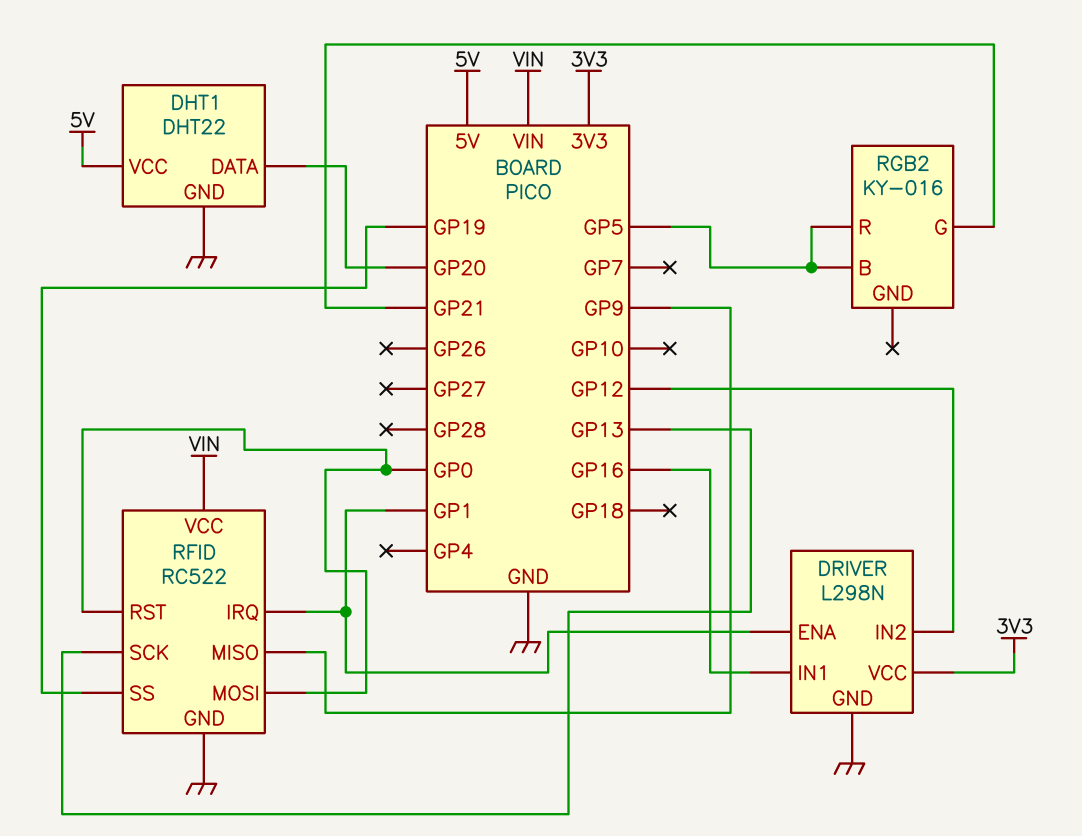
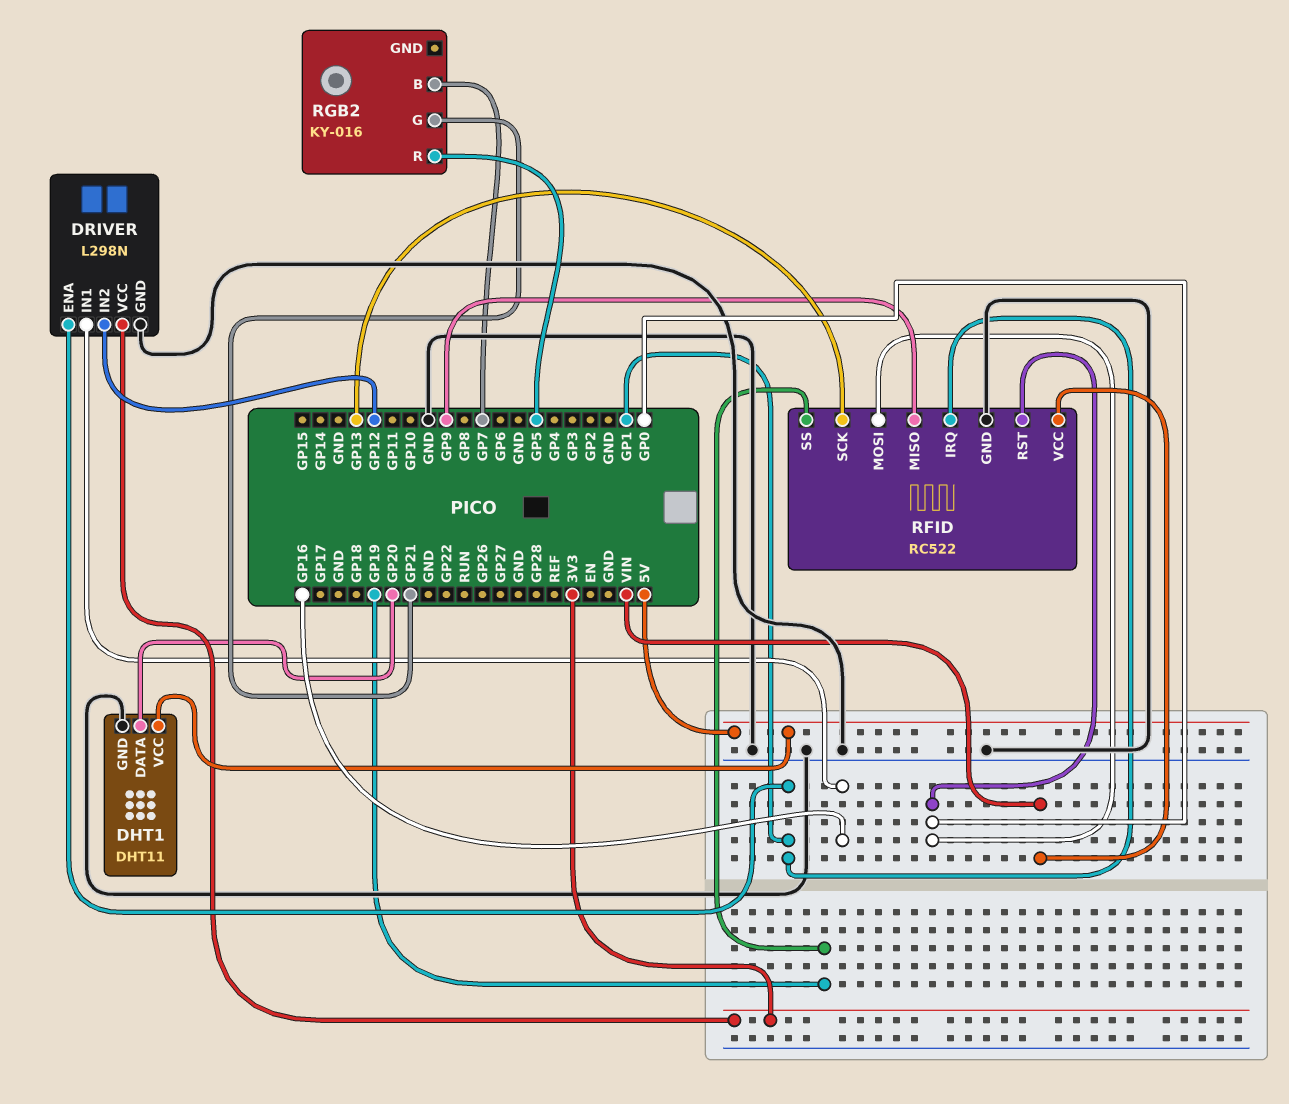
DHT1: DHT22 -> DHT11
RGB2 pin B: GP5 -> GP7

